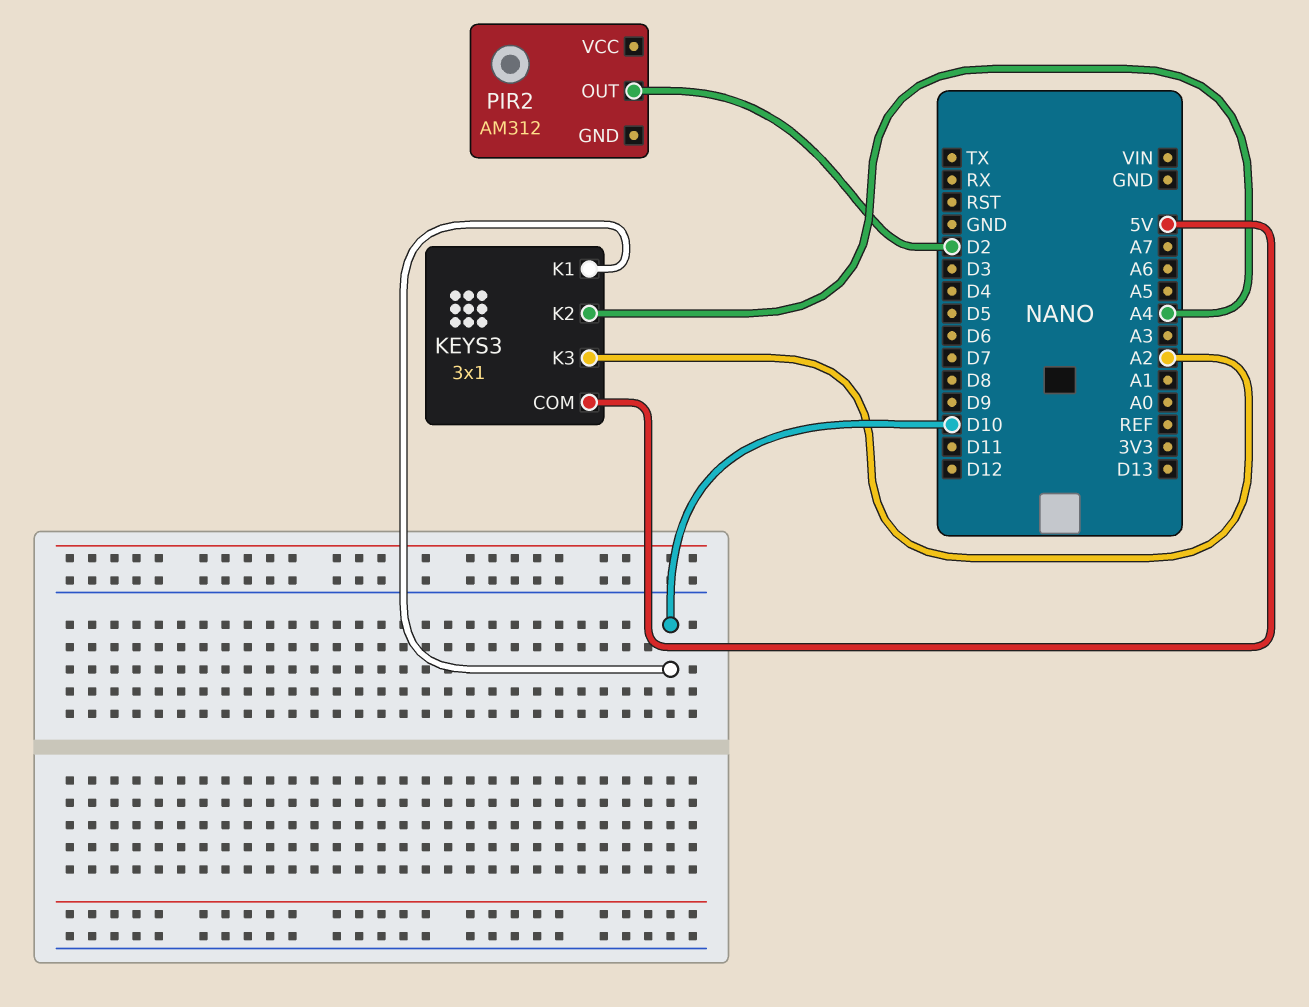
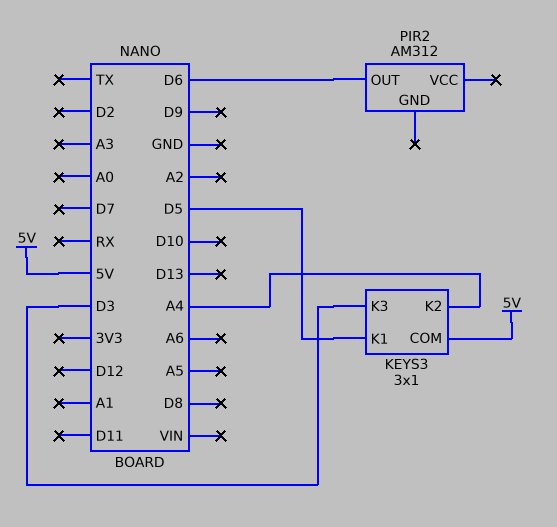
KEYS3 pin K1: D10 -> D5
KEYS3 pin K3: A2 -> D3
PIR2 pin OUT: D2 -> D6

